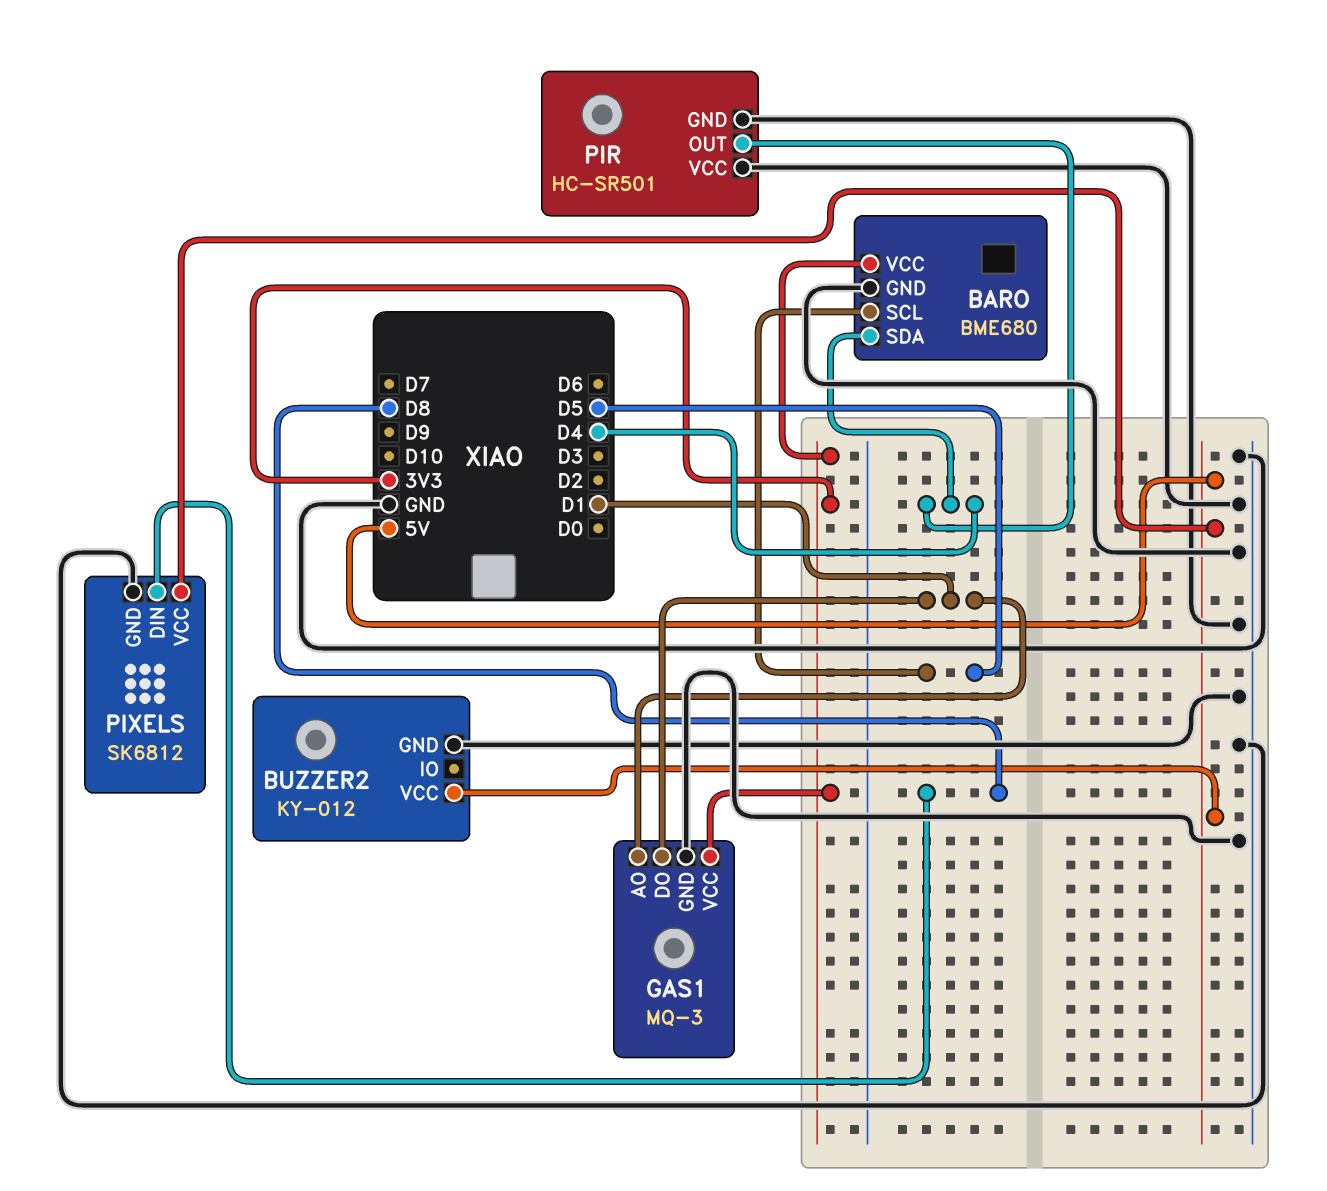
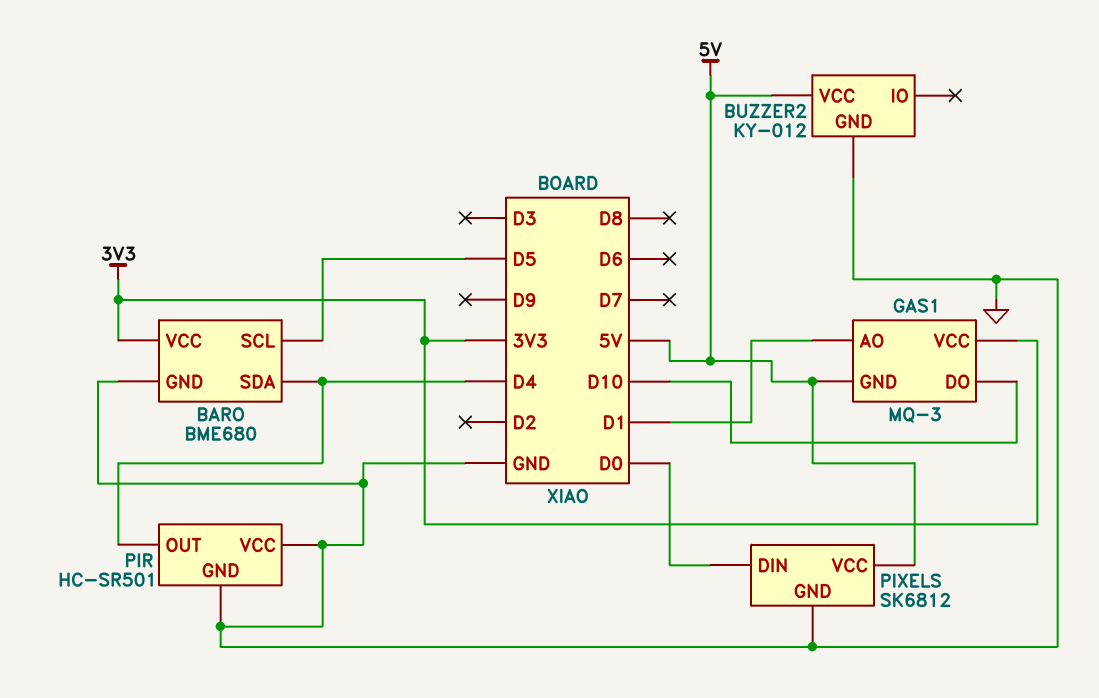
GAS1 pin DO: D1 -> D10
GAS1 pin GND: GND -> 5V
PIXELS pin DIN: D8 -> D0

